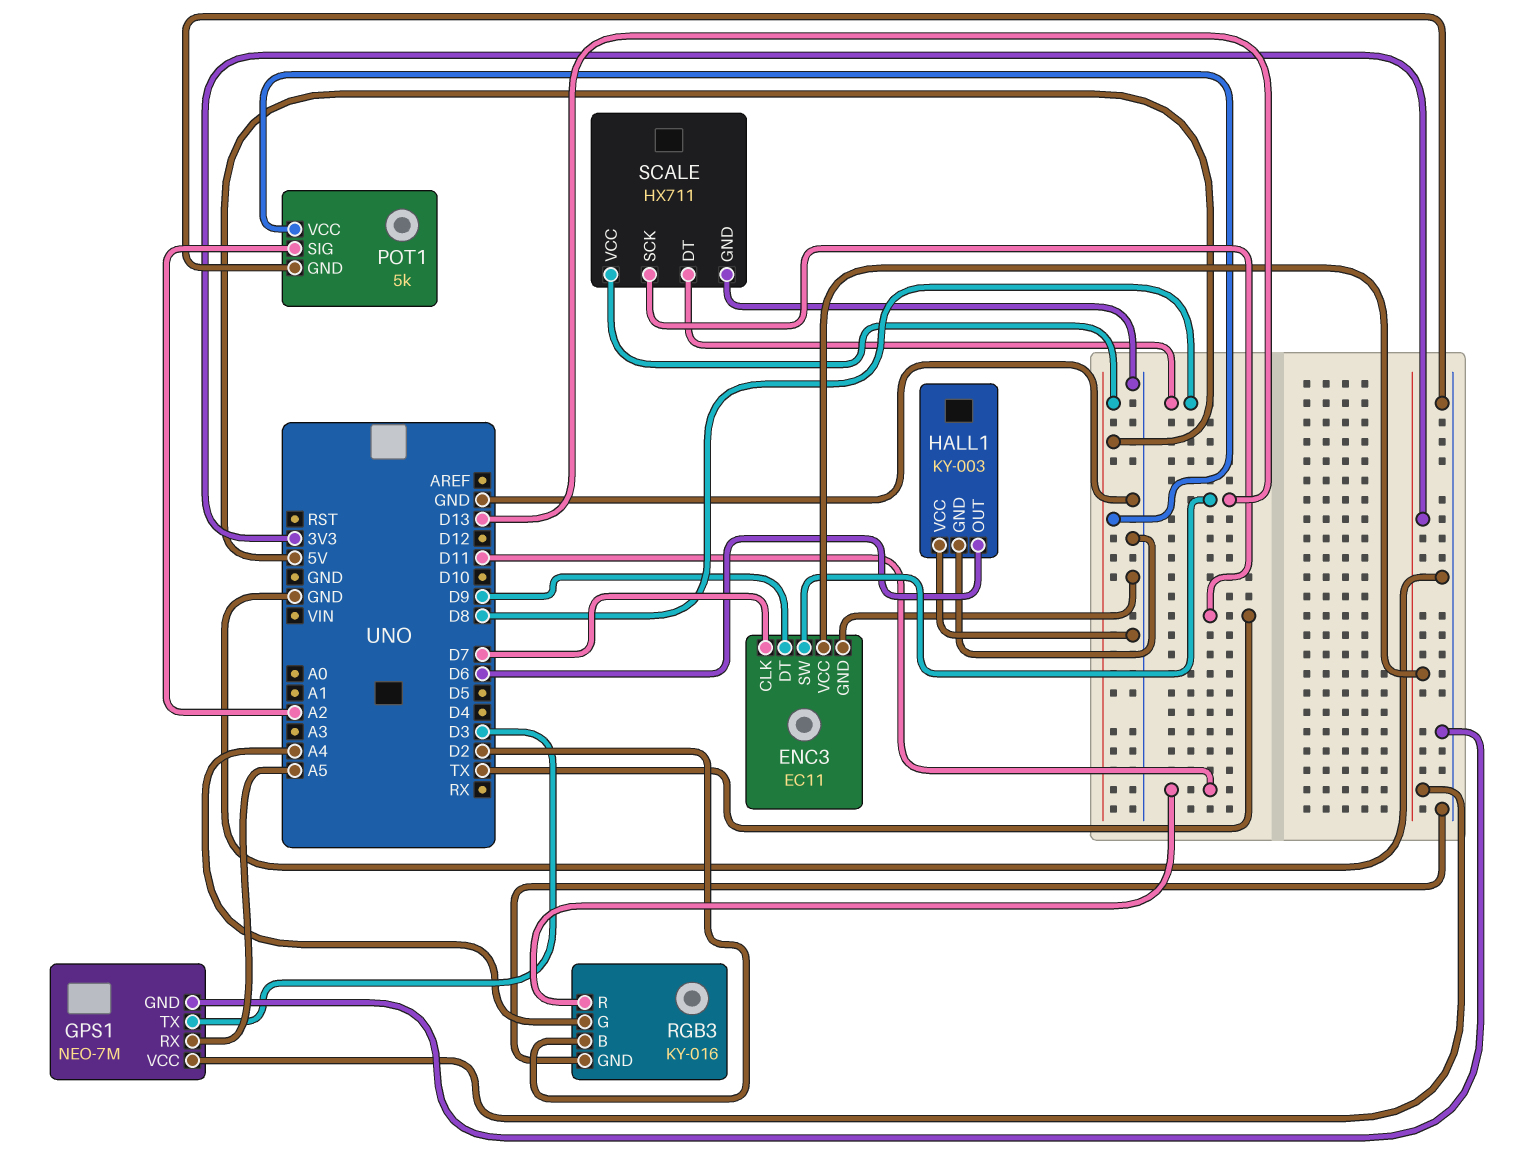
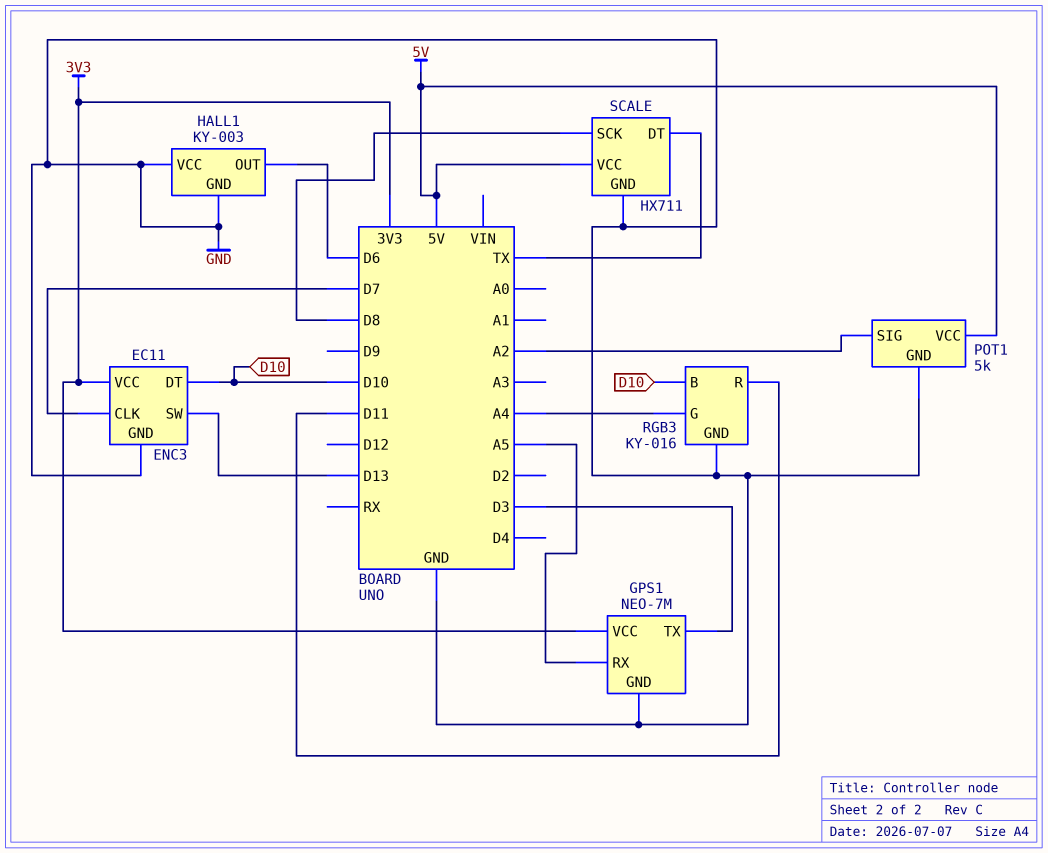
ENC3 pin DT: D9 -> D10
RGB3 pin B: D2 -> D10
SCALE pin DT: D8 -> TX
SCALE pin SCK: TX -> D8

